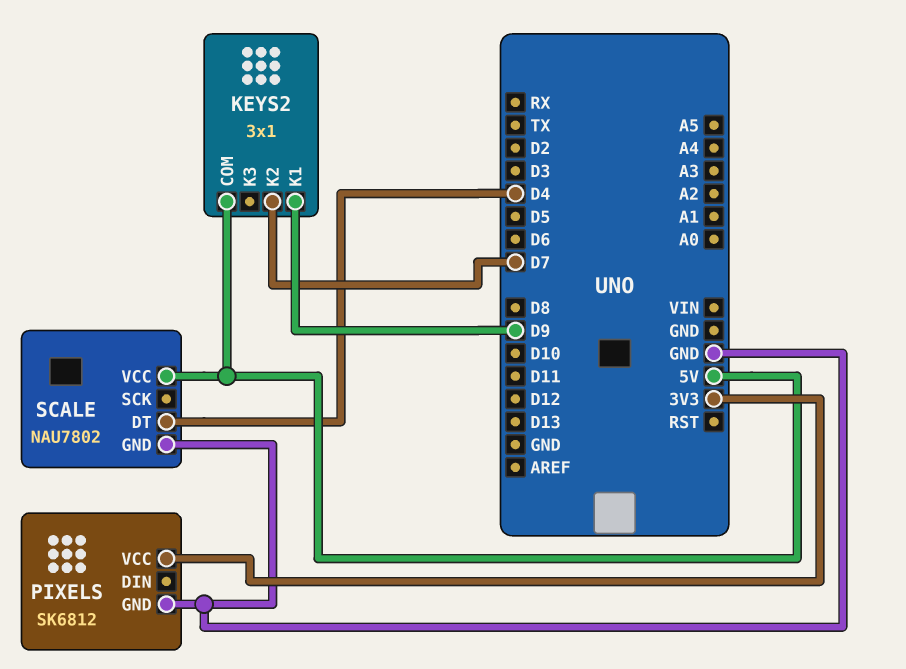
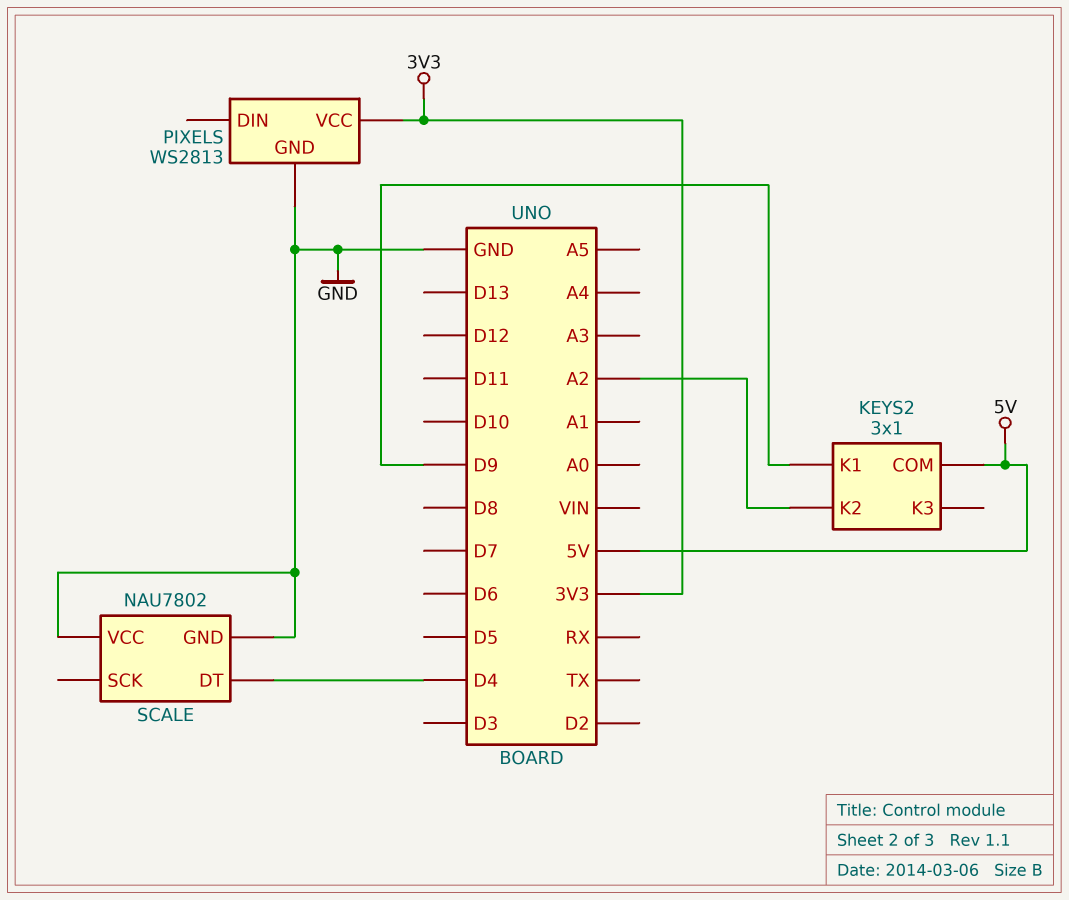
KEYS2 pin K2: D7 -> A2
PIXELS: SK6812 -> WS2813
SCALE pin VCC: 5V -> GND

